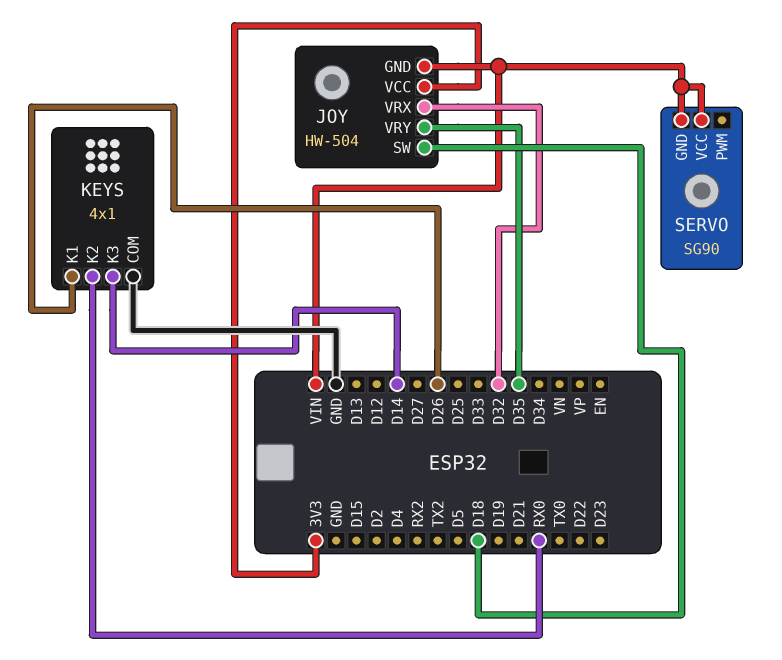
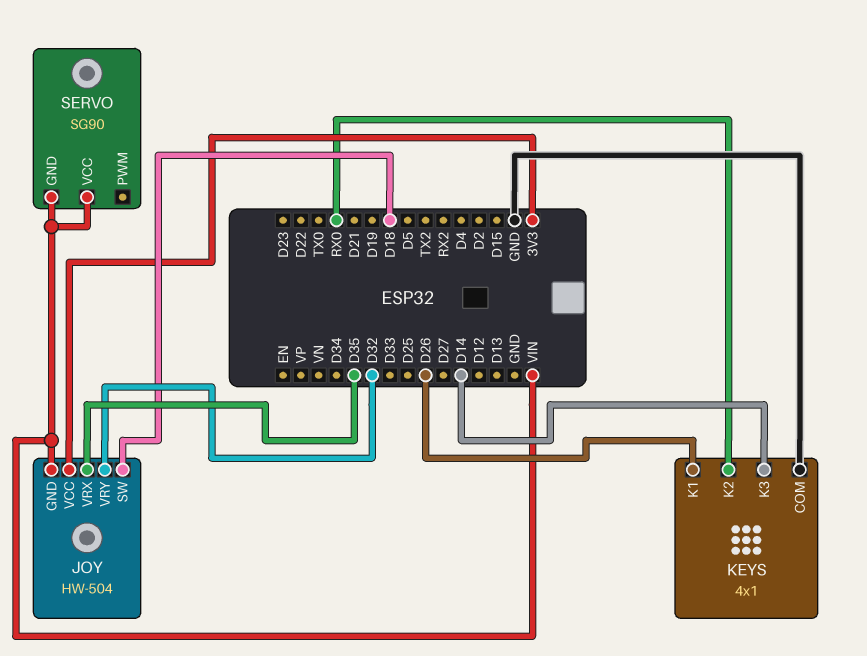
JOY pin VRX: D32 -> D35
JOY pin VRY: D35 -> D32

